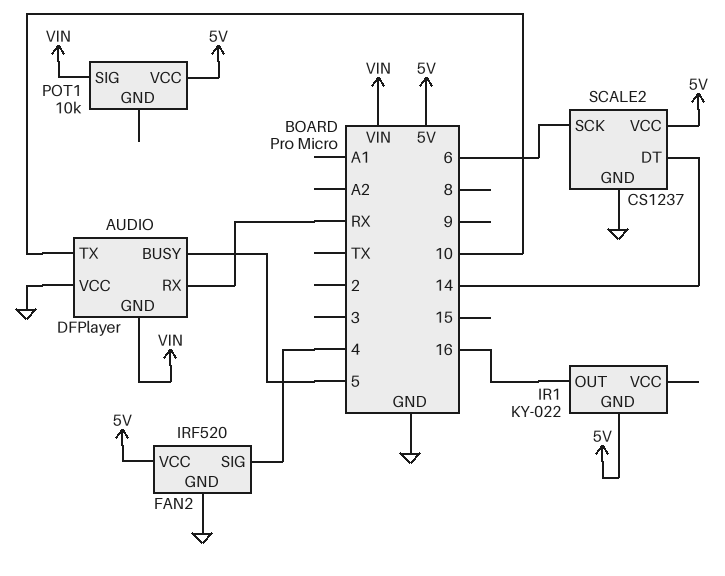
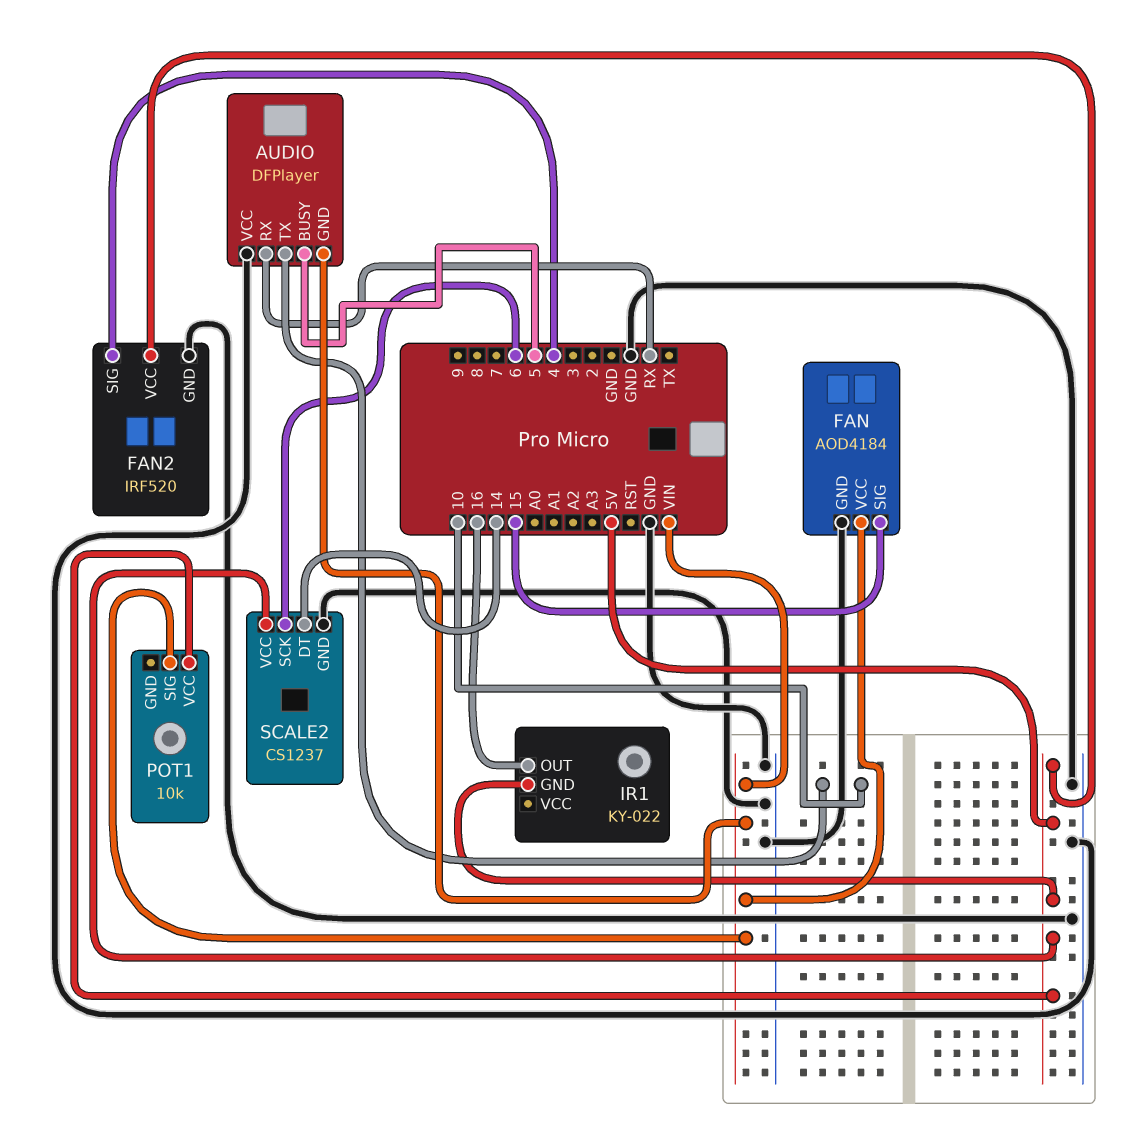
FAN: none -> AOD4184
FAN pin GND: none -> GND
FAN pin SIG: none -> 15
FAN pin VCC: none -> VIN

